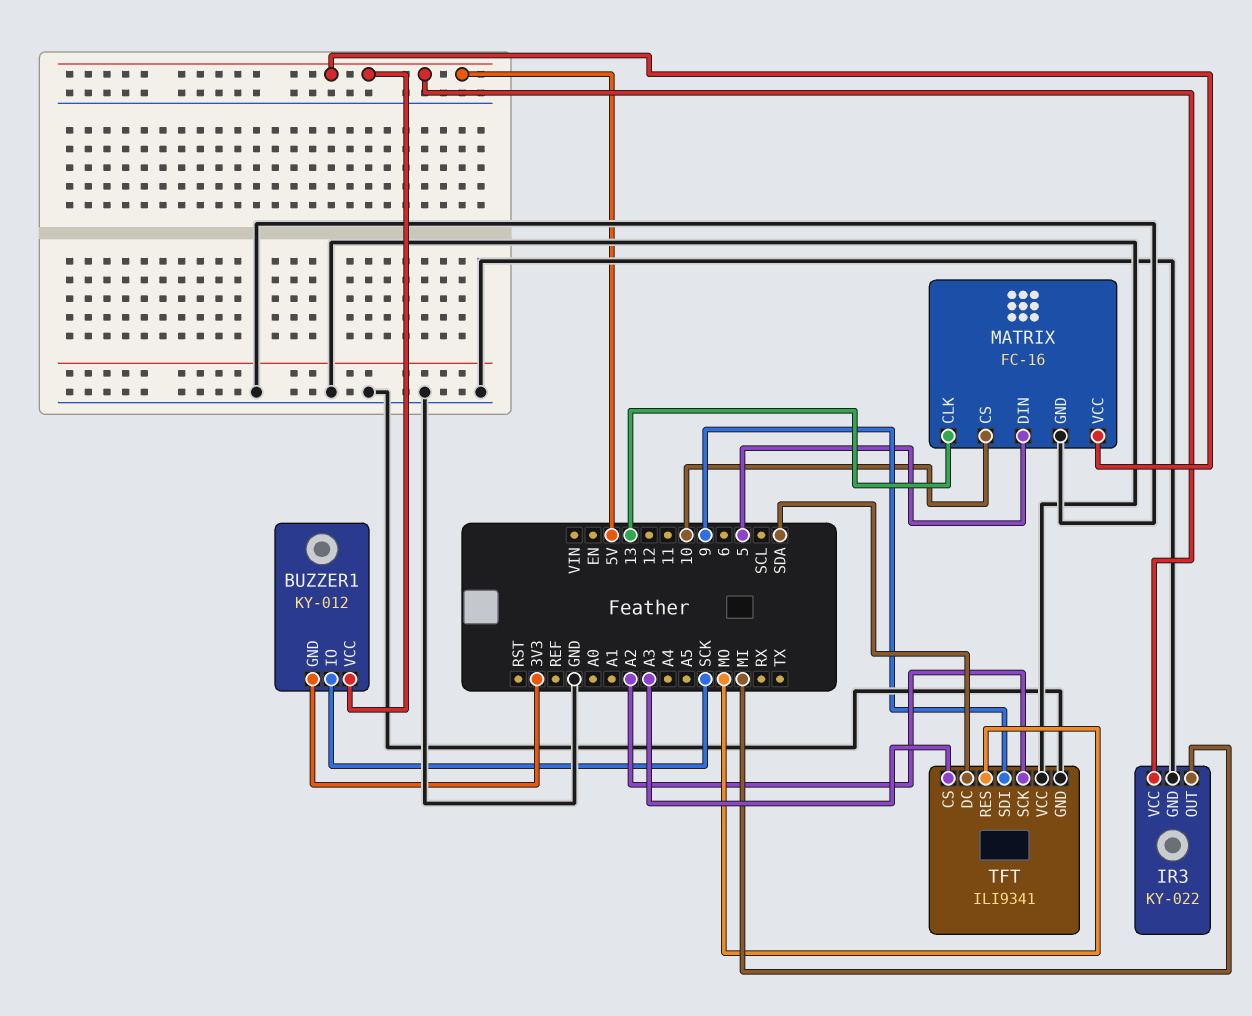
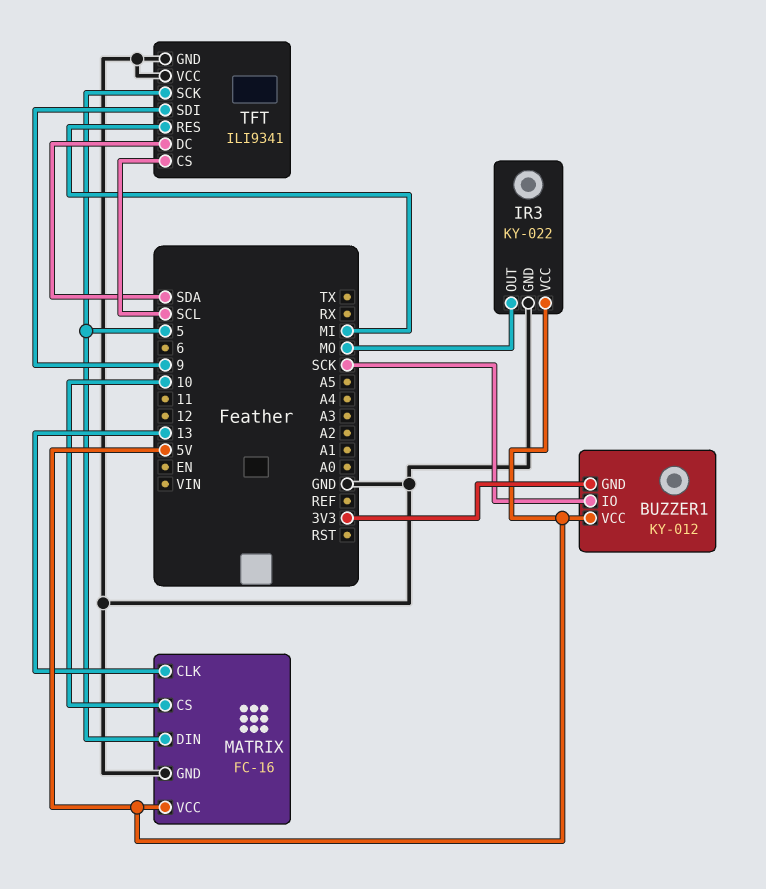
IR3 pin OUT: MI -> MO
TFT pin CS: A3 -> SCL
TFT pin RES: MO -> MI
TFT pin SCK: A2 -> 5

